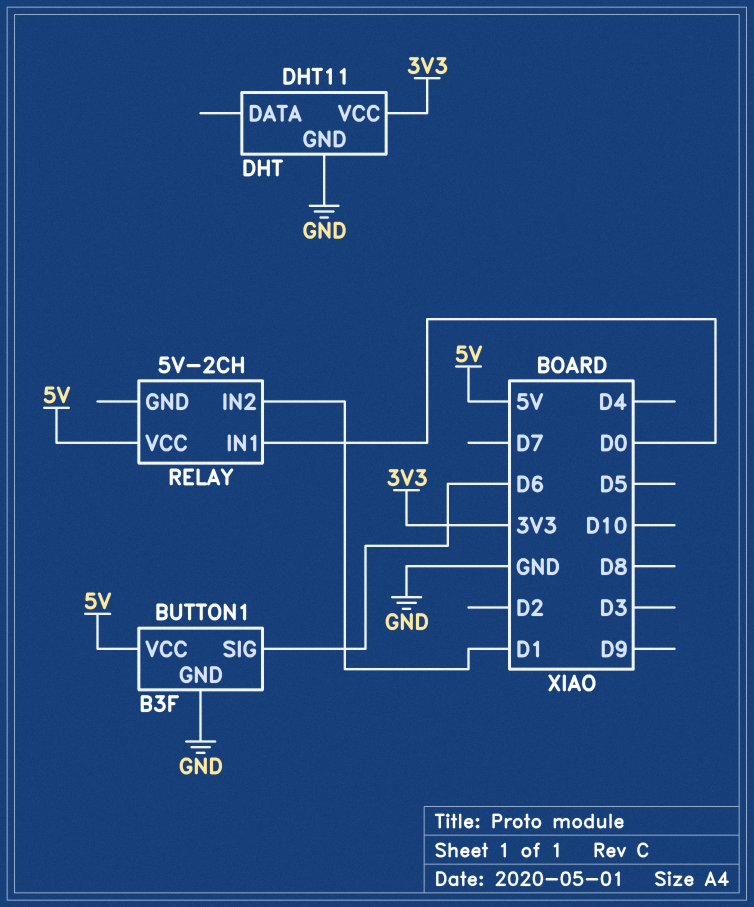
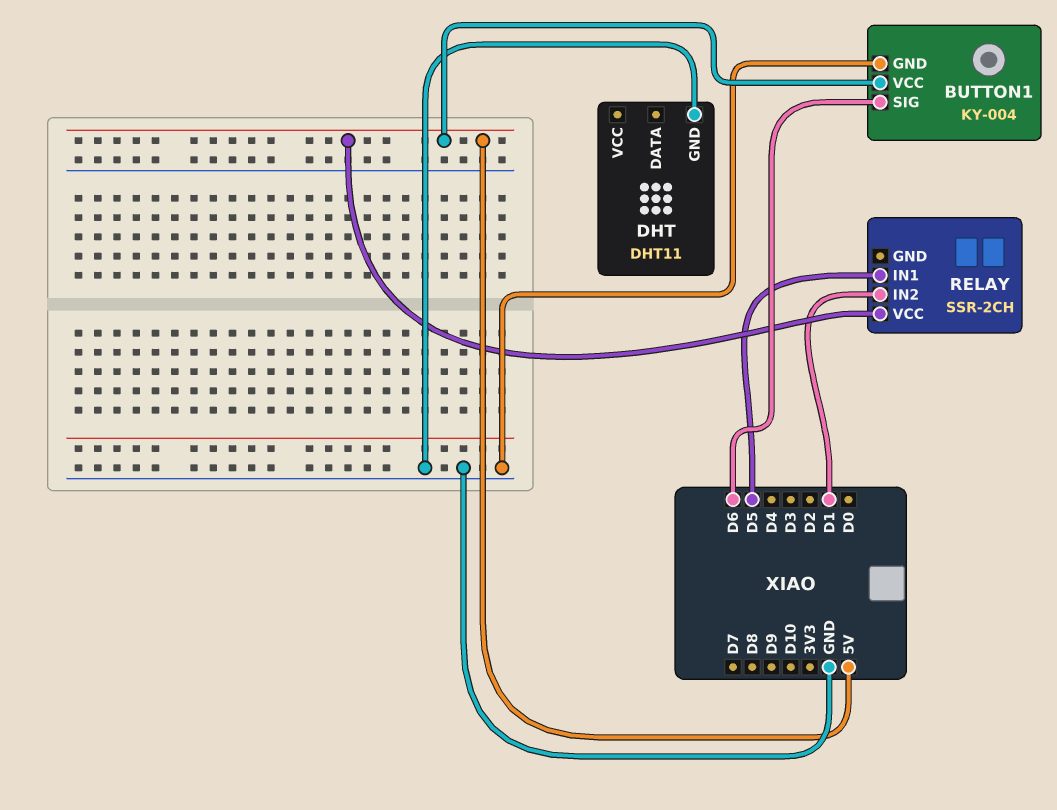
BUTTON1: B3F -> KY-004
DHT pin VCC: 3V3 -> none
RELAY: 5V-2CH -> SSR-2CH
RELAY pin IN1: D0 -> D5

